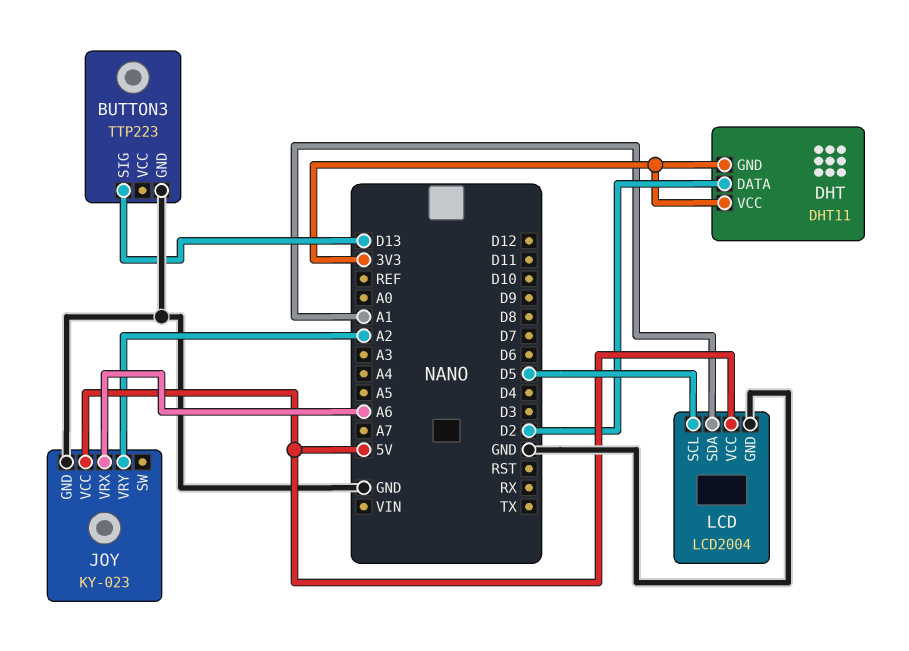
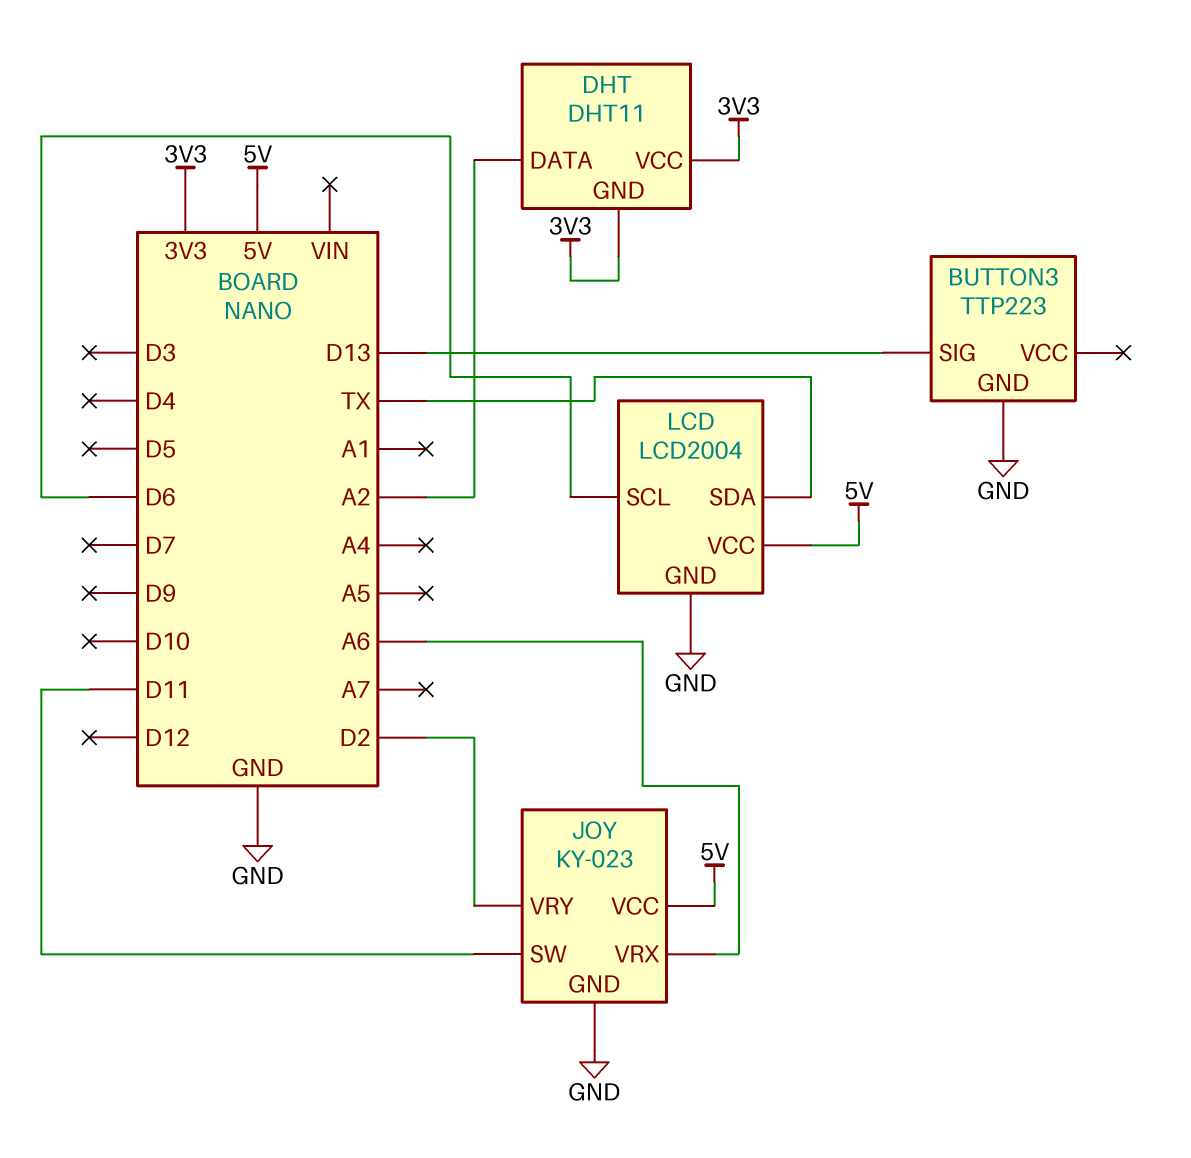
DHT pin DATA: D2 -> A2
JOY pin SW: none -> D11
JOY pin VRY: A2 -> D2
LCD pin SCL: D5 -> D6
LCD pin SDA: A1 -> TX

